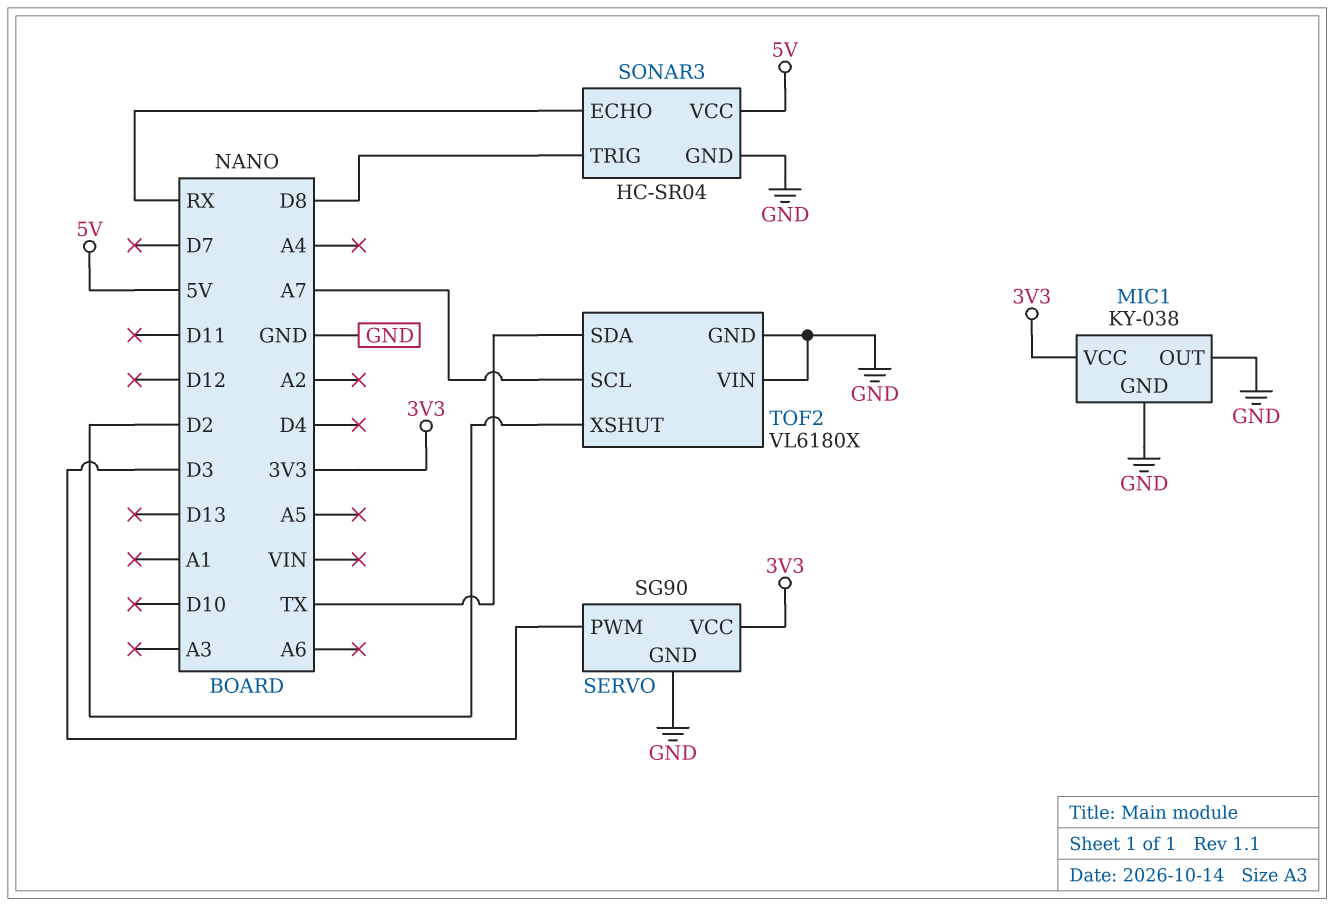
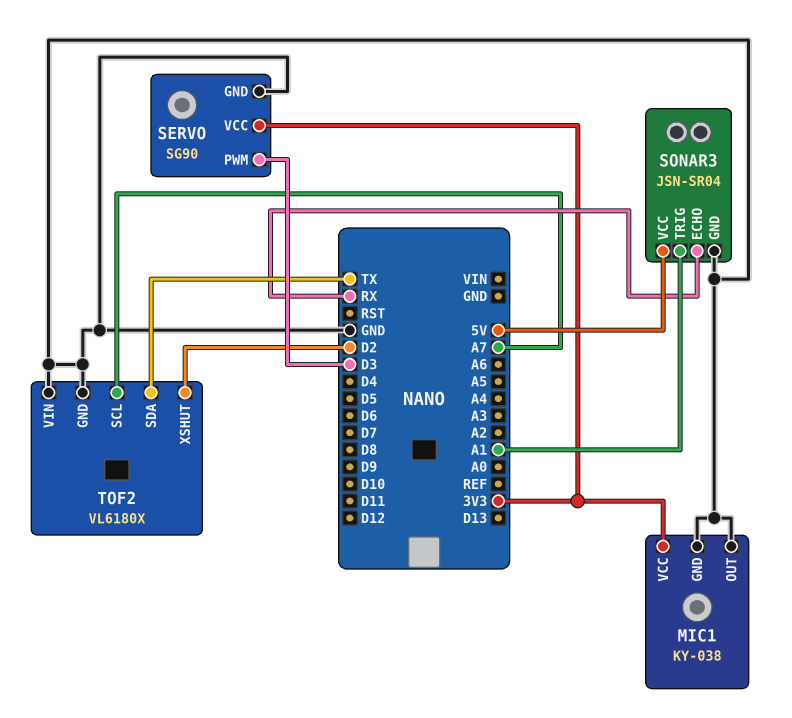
SONAR3: HC-SR04 -> JSN-SR04
SONAR3 pin TRIG: D8 -> A1

